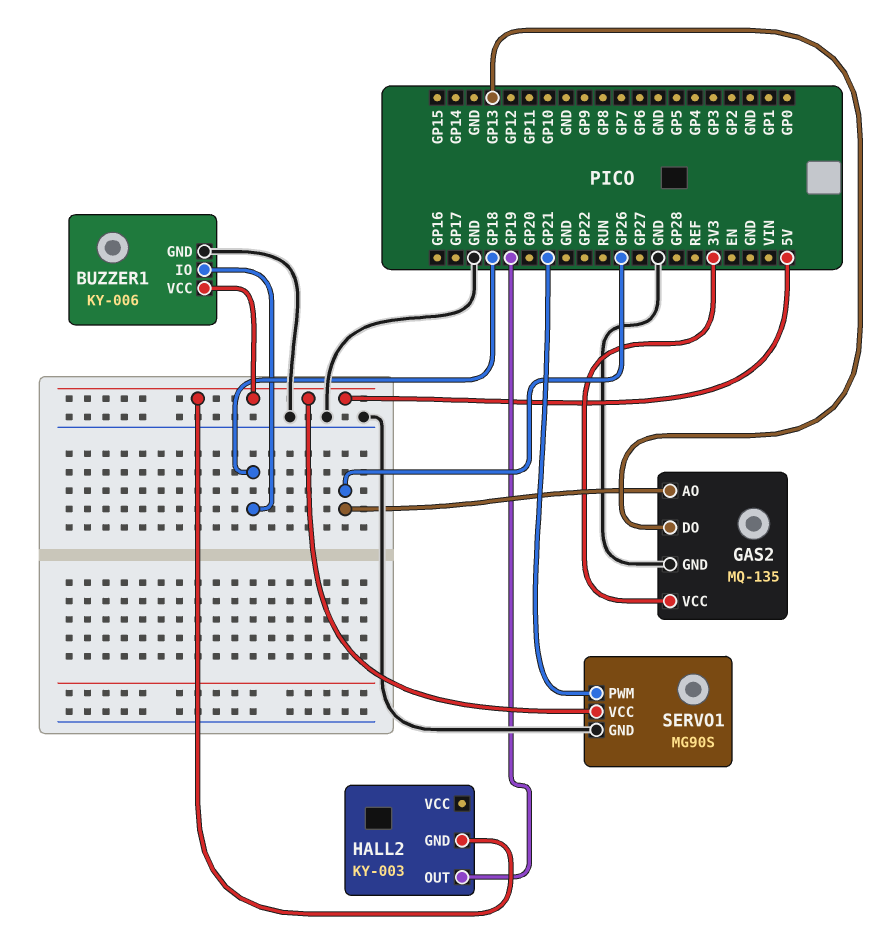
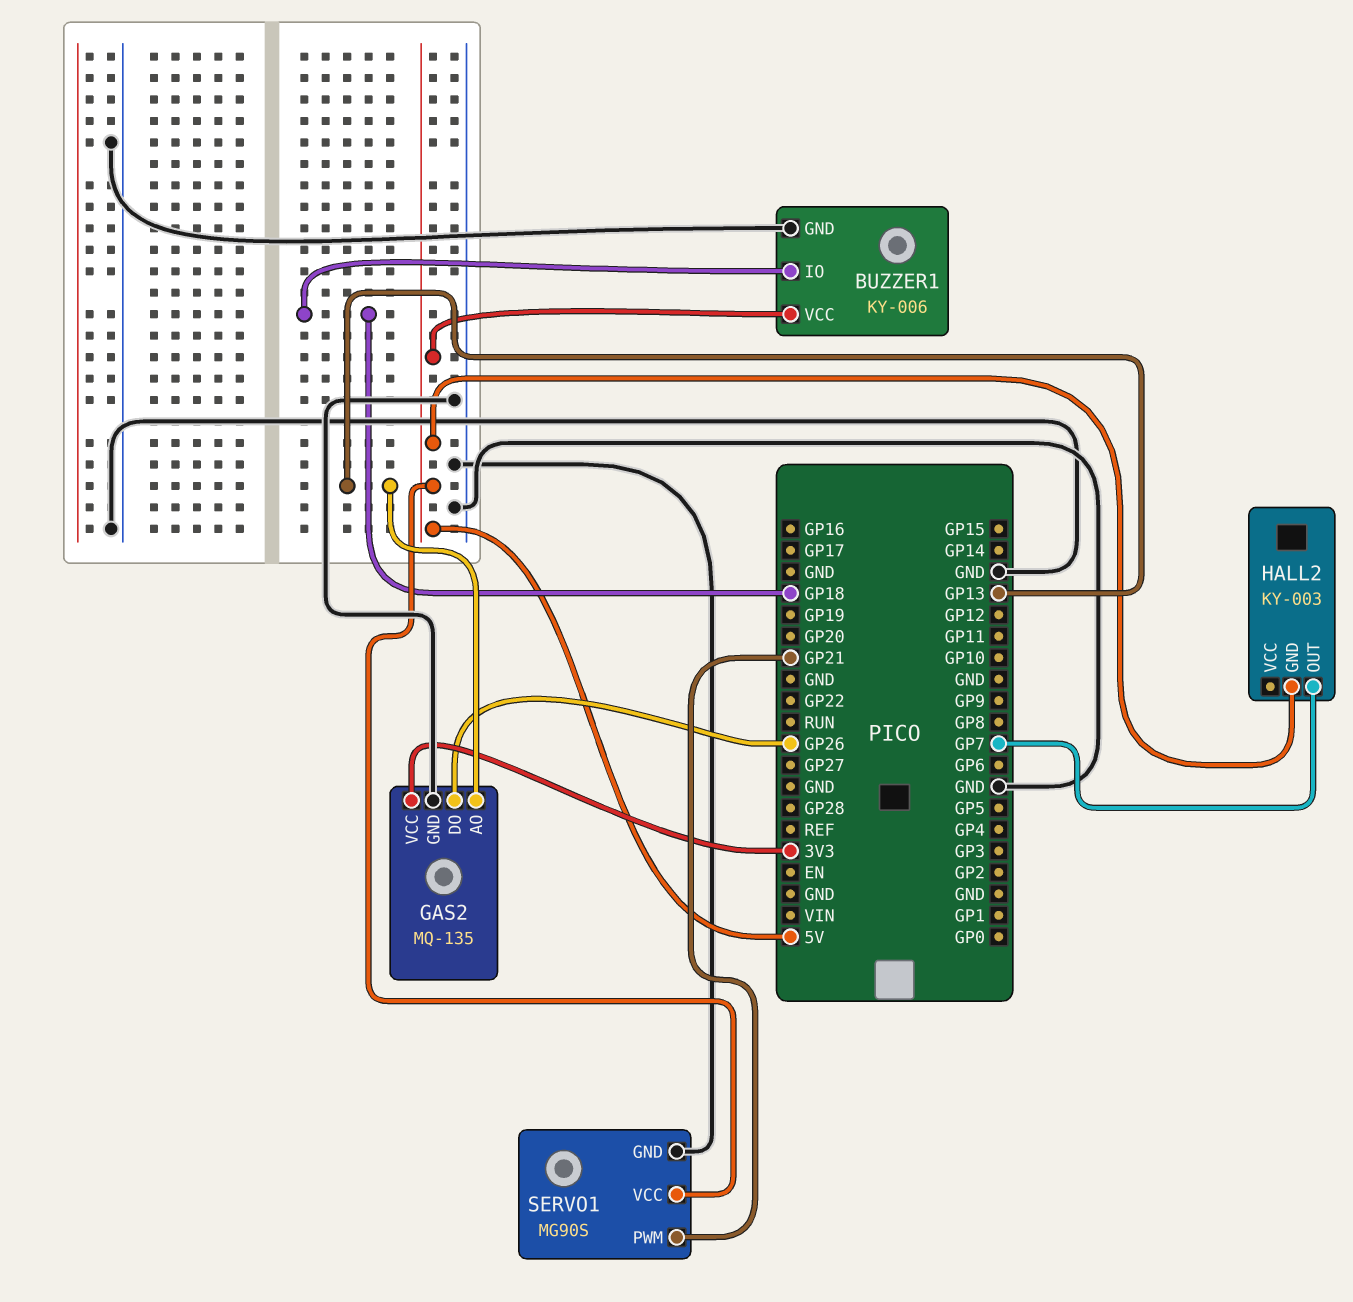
GAS2 pin AO: GP26 -> GP13
GAS2 pin DO: GP13 -> GP26
HALL2 pin OUT: GP19 -> GP7

